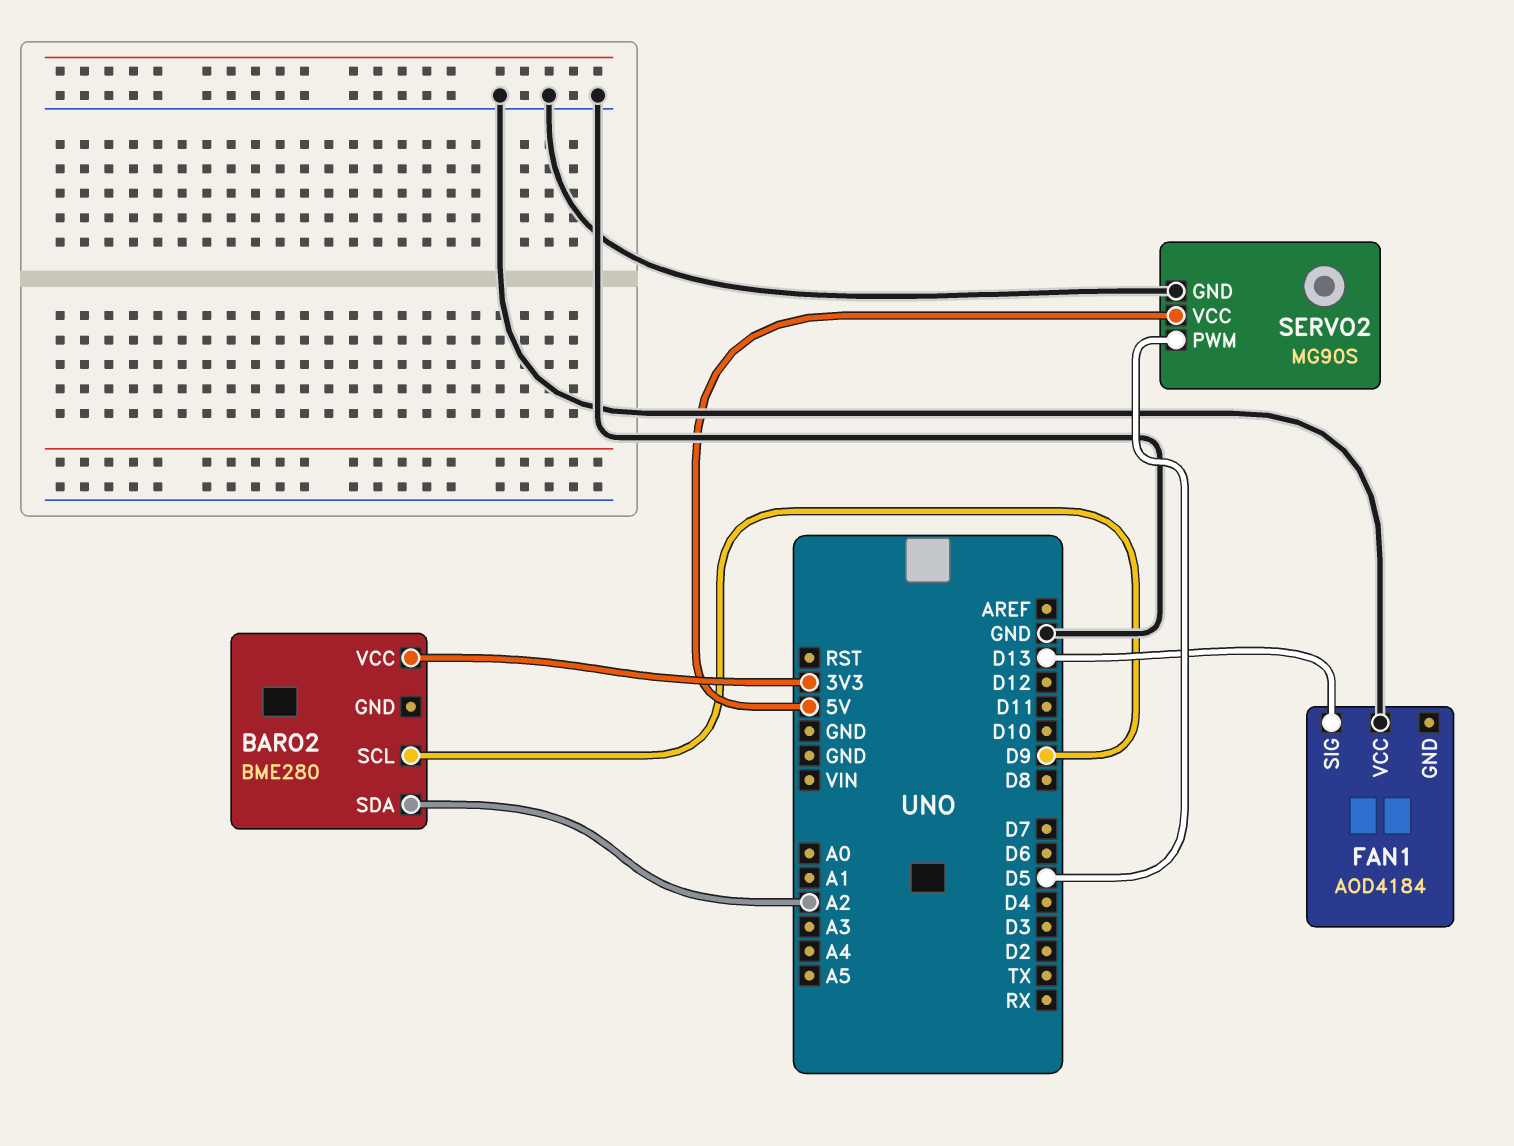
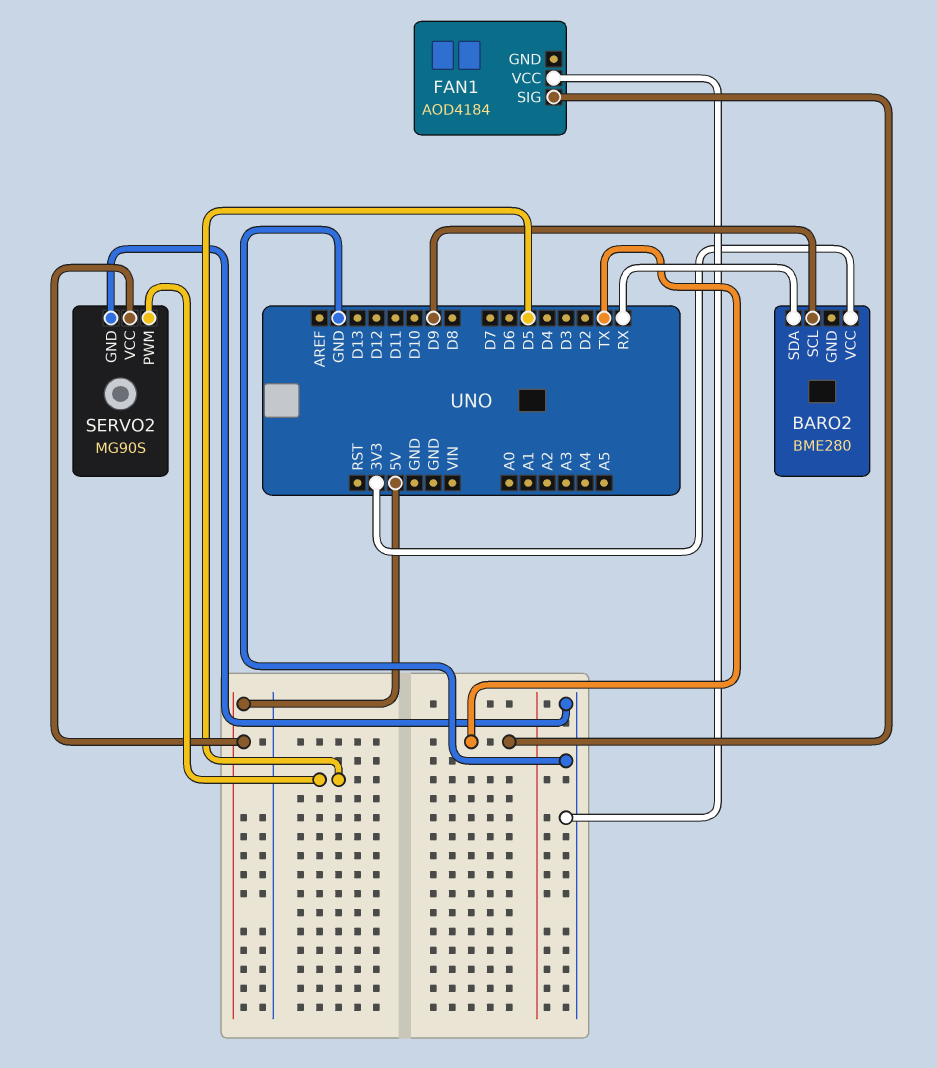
BARO2 pin SDA: A2 -> RX
FAN1 pin SIG: D13 -> TX

